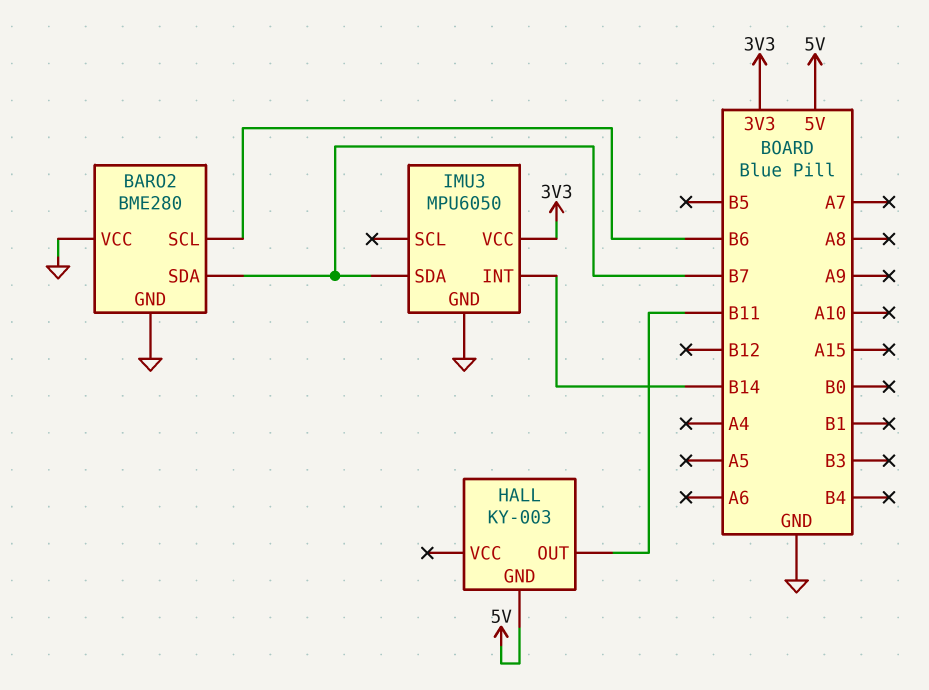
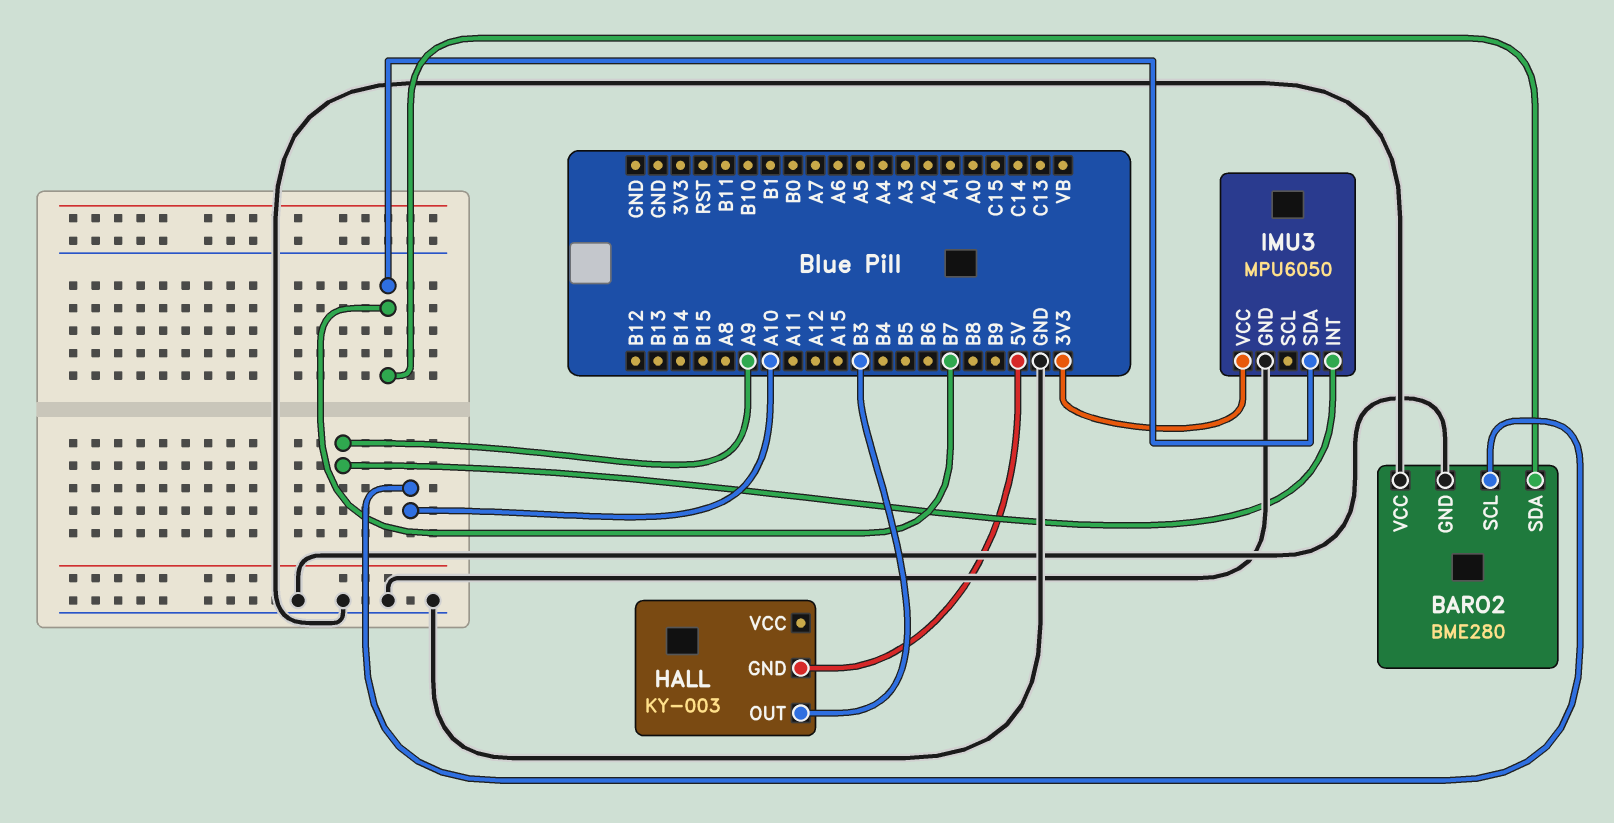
BARO2 pin SCL: B6 -> A10
HALL pin OUT: B11 -> B3
IMU3 pin INT: B14 -> A9

